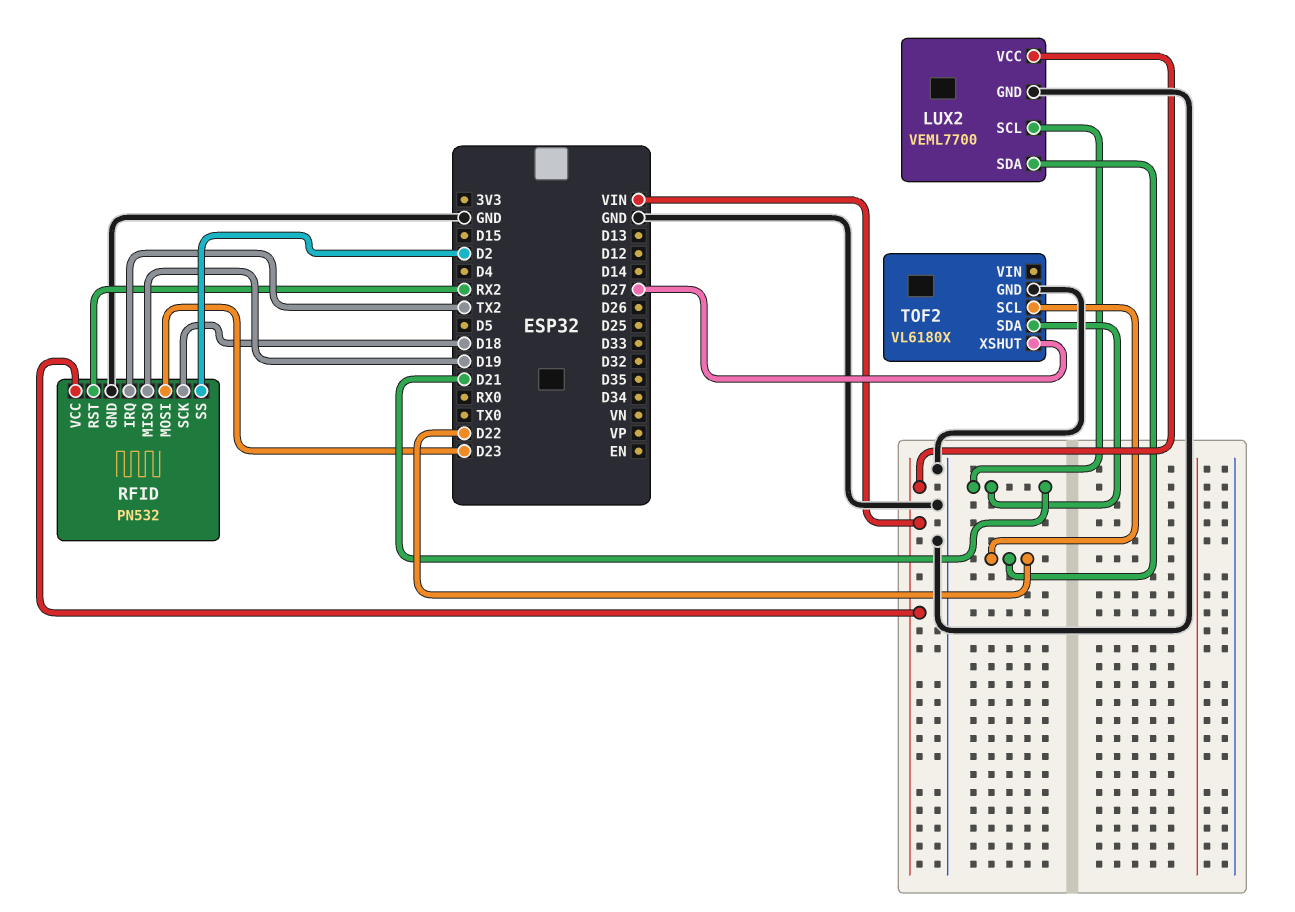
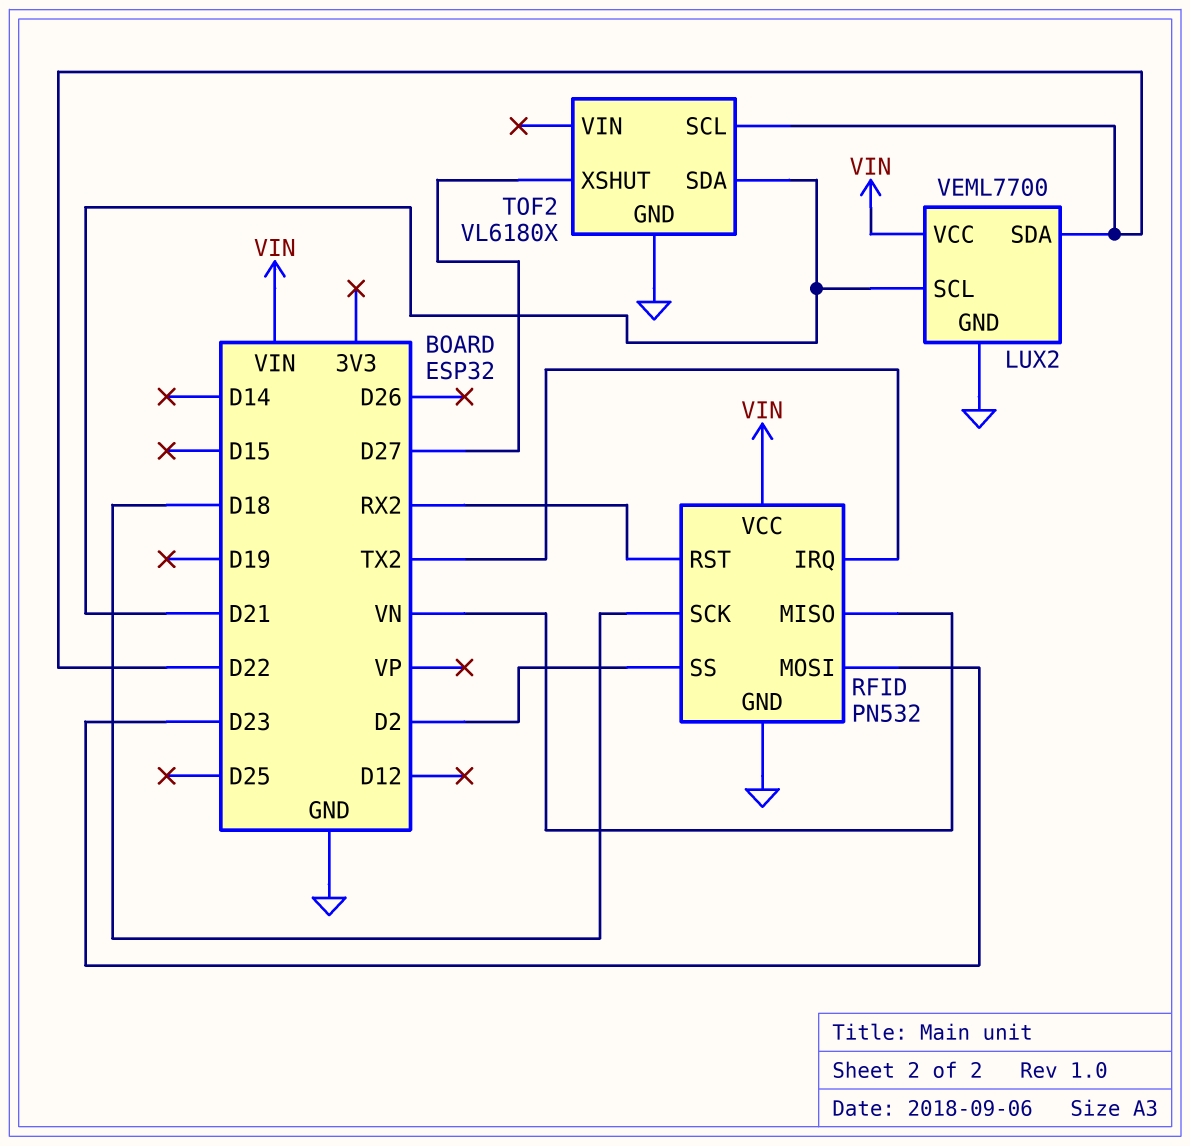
RFID pin MISO: D19 -> VN

